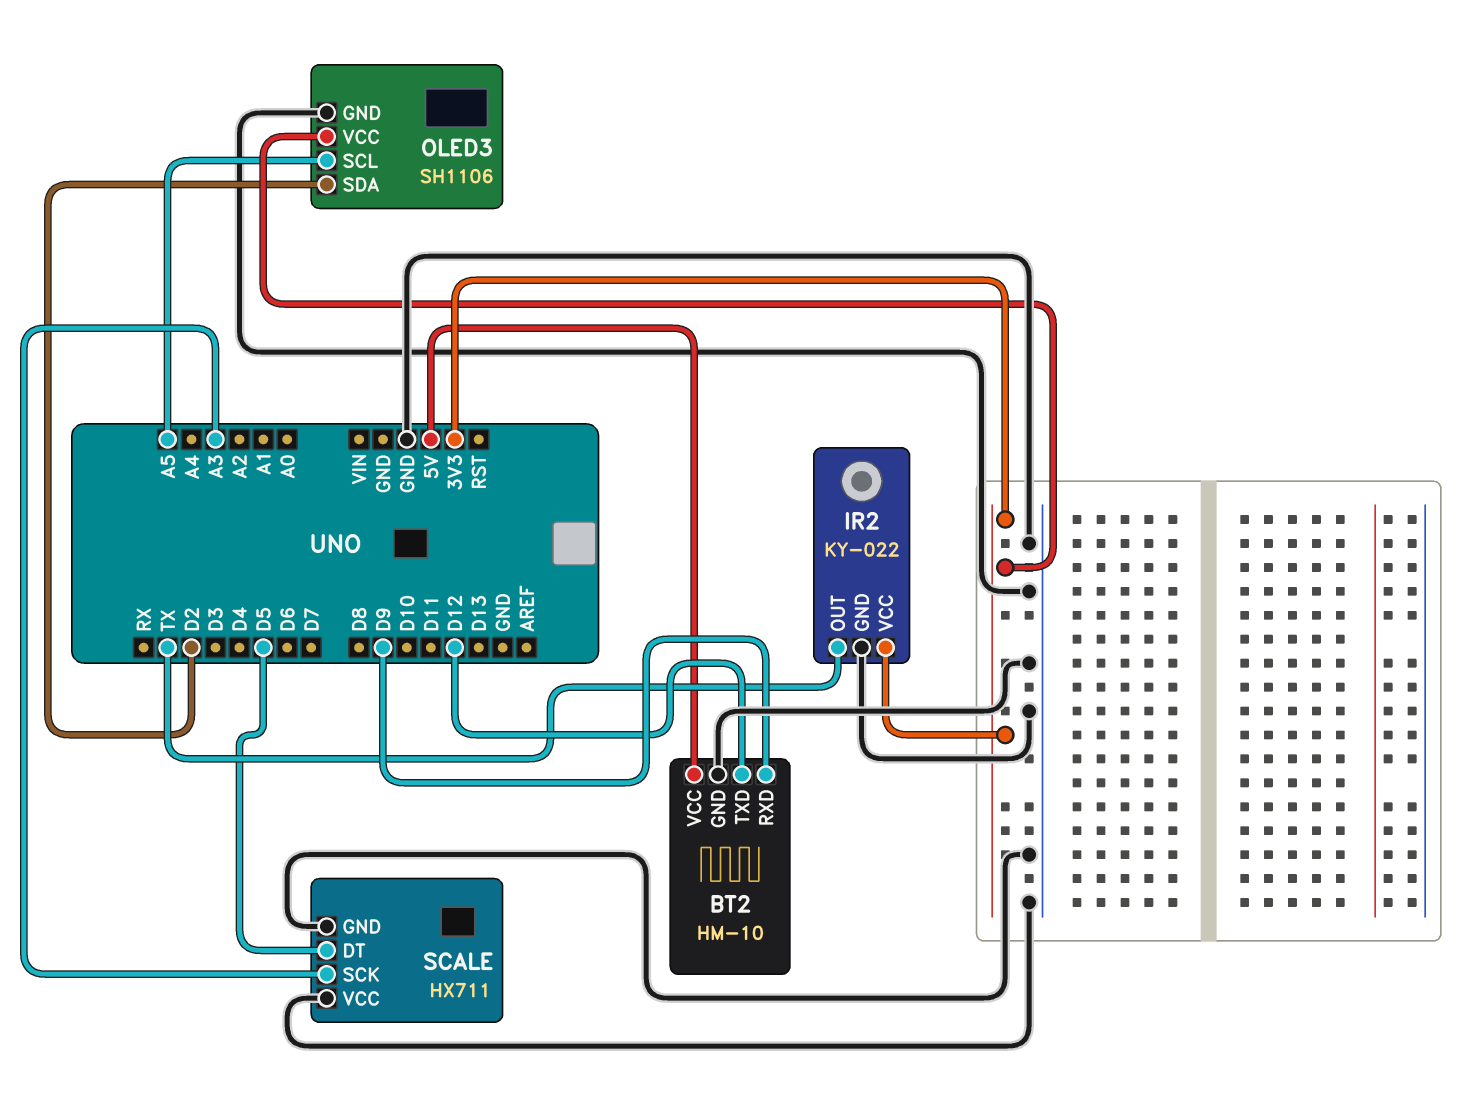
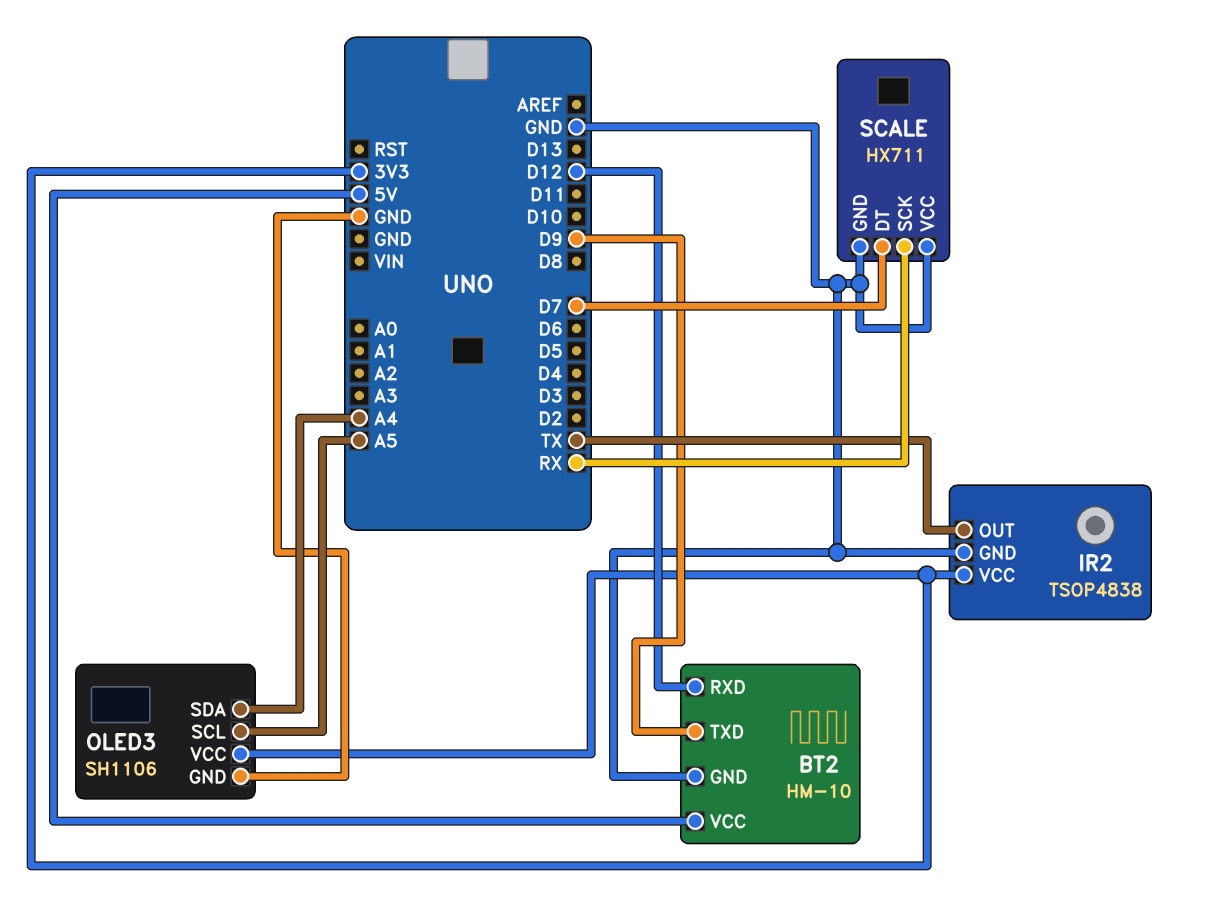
BT2 pin RXD: D9 -> D12
BT2 pin TXD: D12 -> D9
IR2: KY-022 -> TSOP4838
OLED3 pin SDA: D2 -> A4
SCALE pin DT: D5 -> D7
SCALE pin SCK: A3 -> RX

